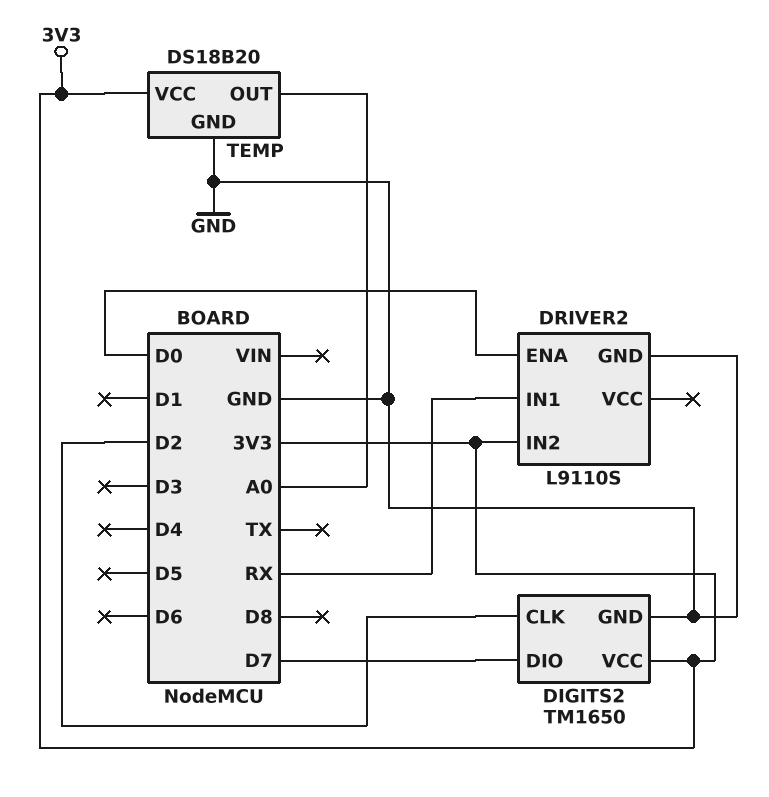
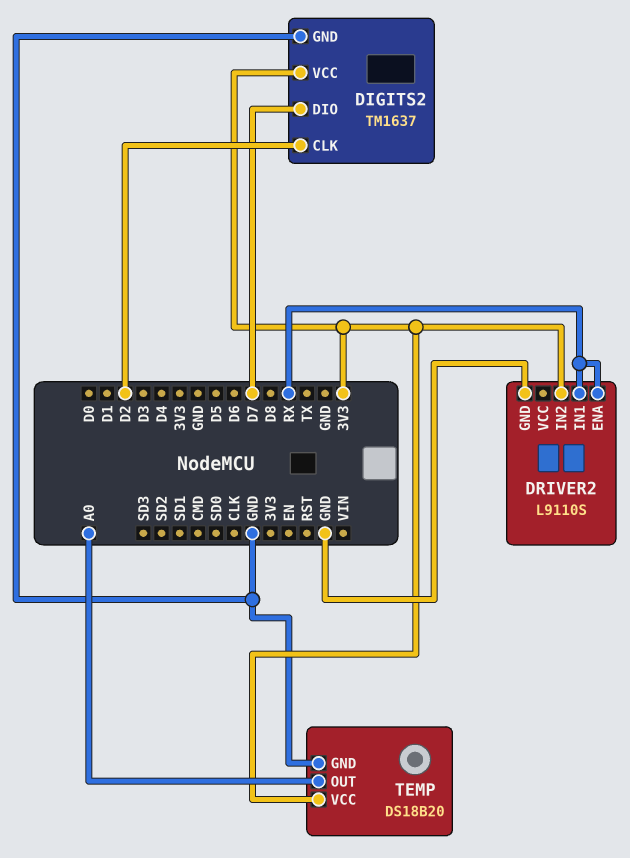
DIGITS2: TM1650 -> TM1637
DRIVER2 pin ENA: D0 -> RX

